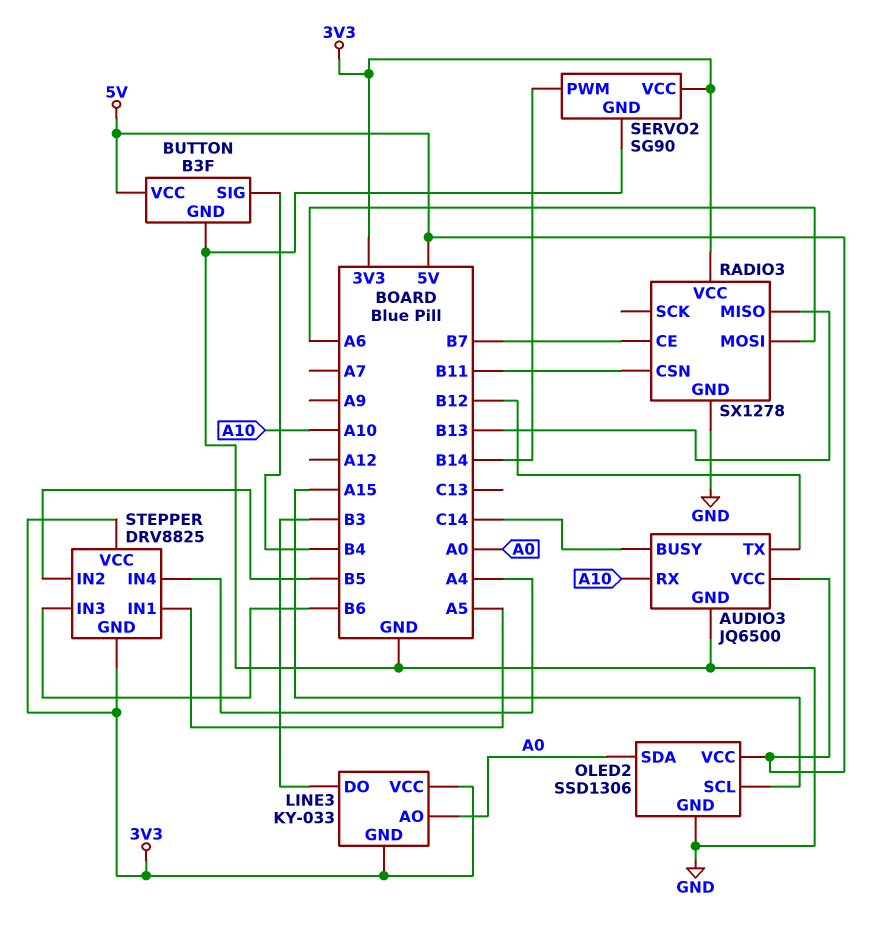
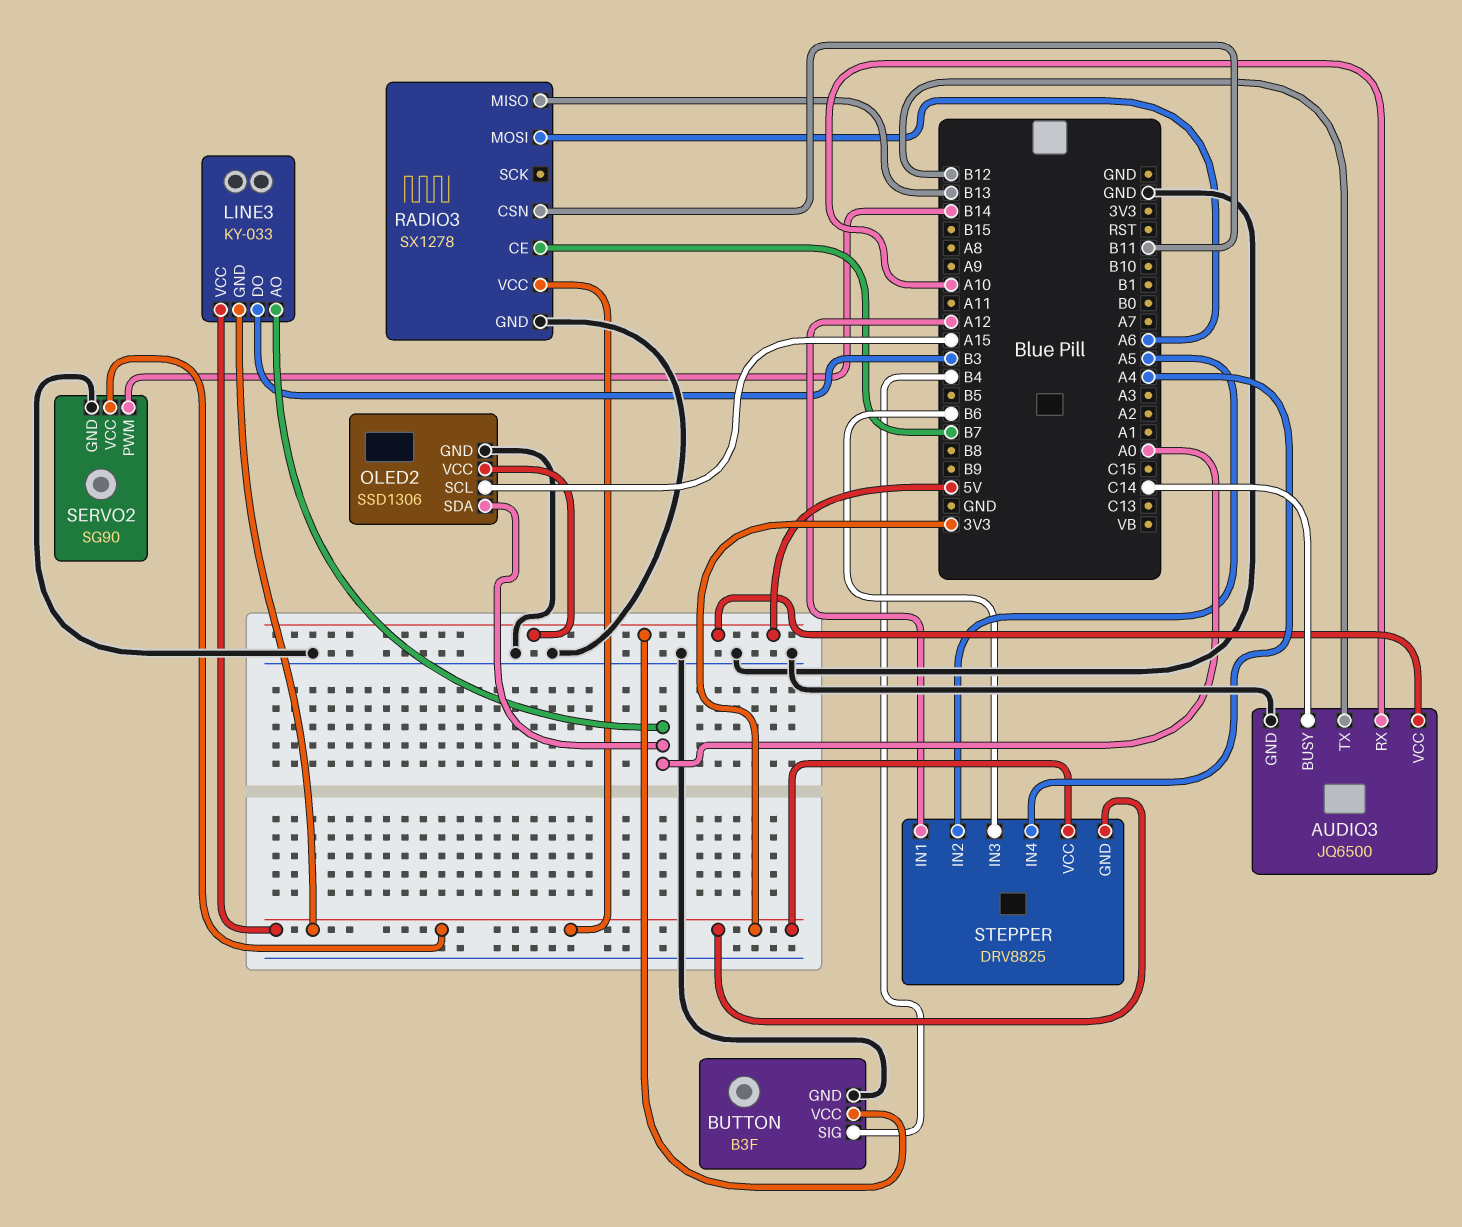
STEPPER pin IN1: A5 -> A12
STEPPER pin IN2: B5 -> A5

